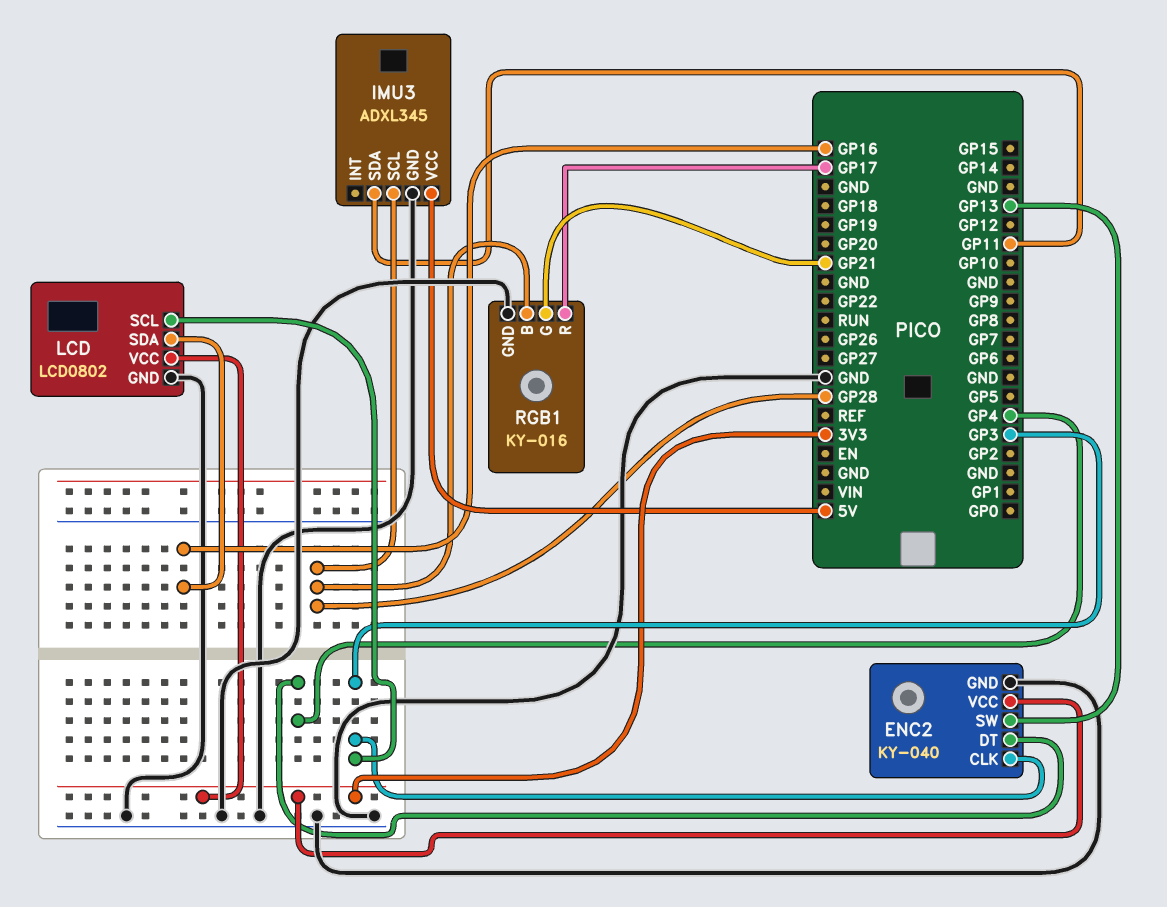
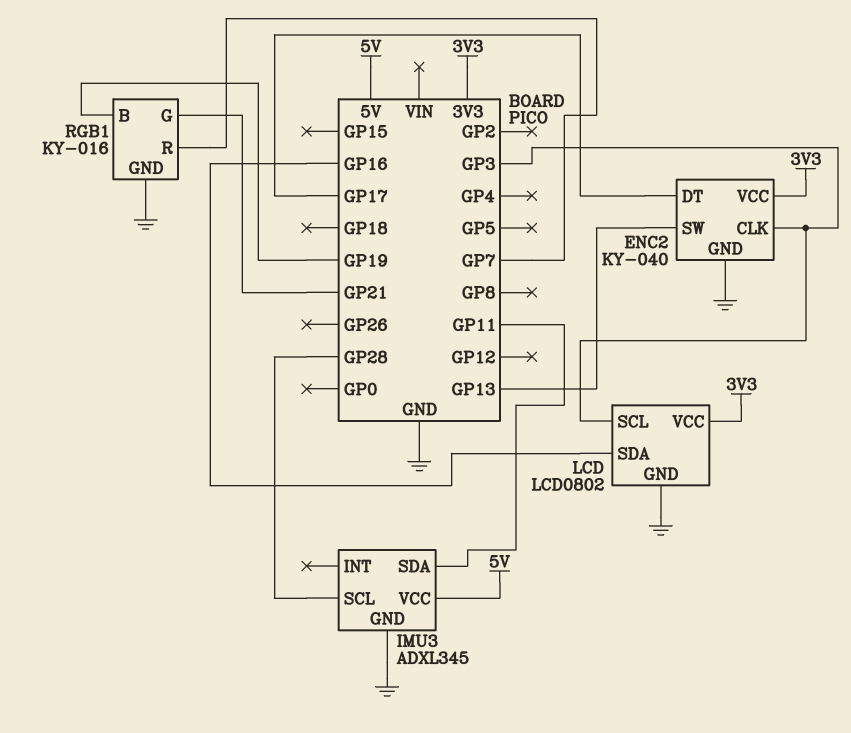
ENC2 pin DT: GP4 -> GP17
RGB1 pin B: GP28 -> GP19
RGB1 pin R: GP17 -> GP7

